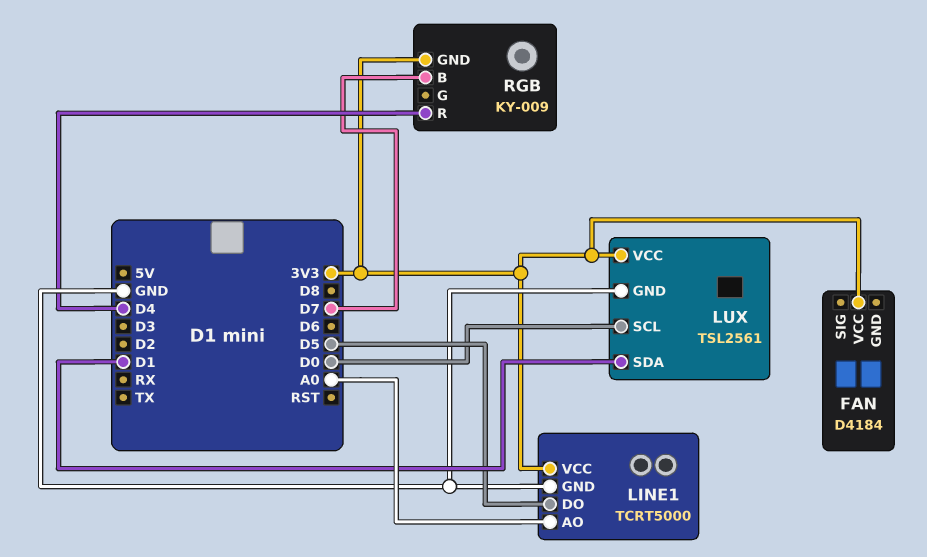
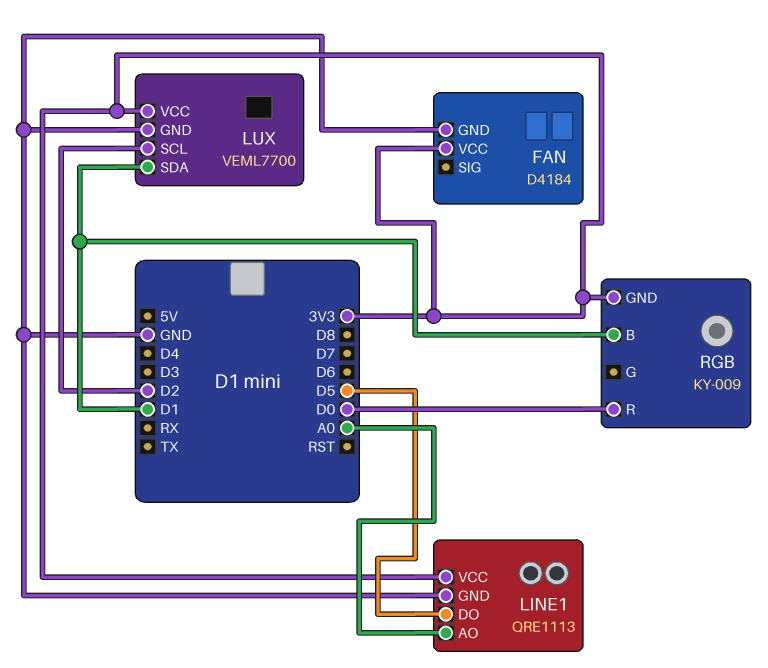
FAN pin GND: none -> GND
LINE1: TCRT5000 -> QRE1113
LUX: TSL2561 -> VEML7700
LUX pin SCL: D0 -> D2
RGB pin B: D7 -> D1
RGB pin R: D4 -> D0

